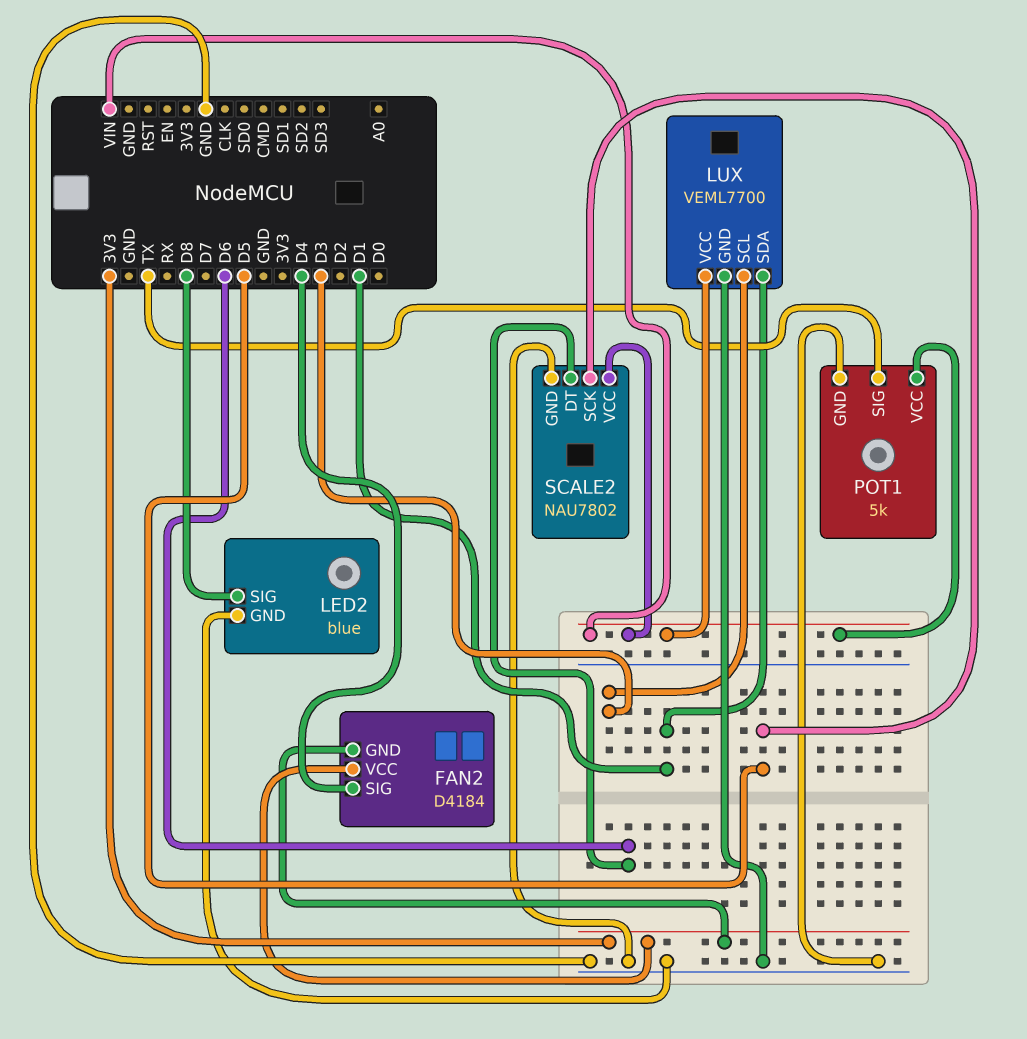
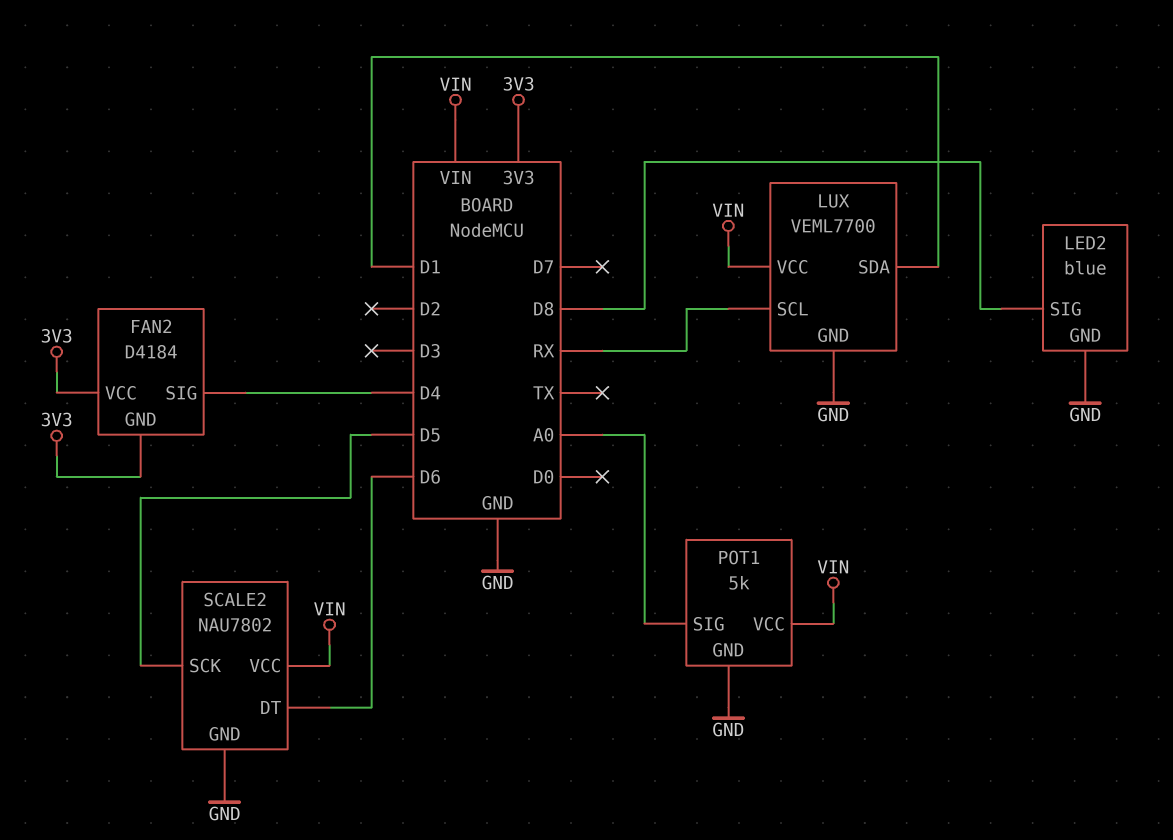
LUX pin SCL: D3 -> RX
POT1 pin SIG: TX -> A0

